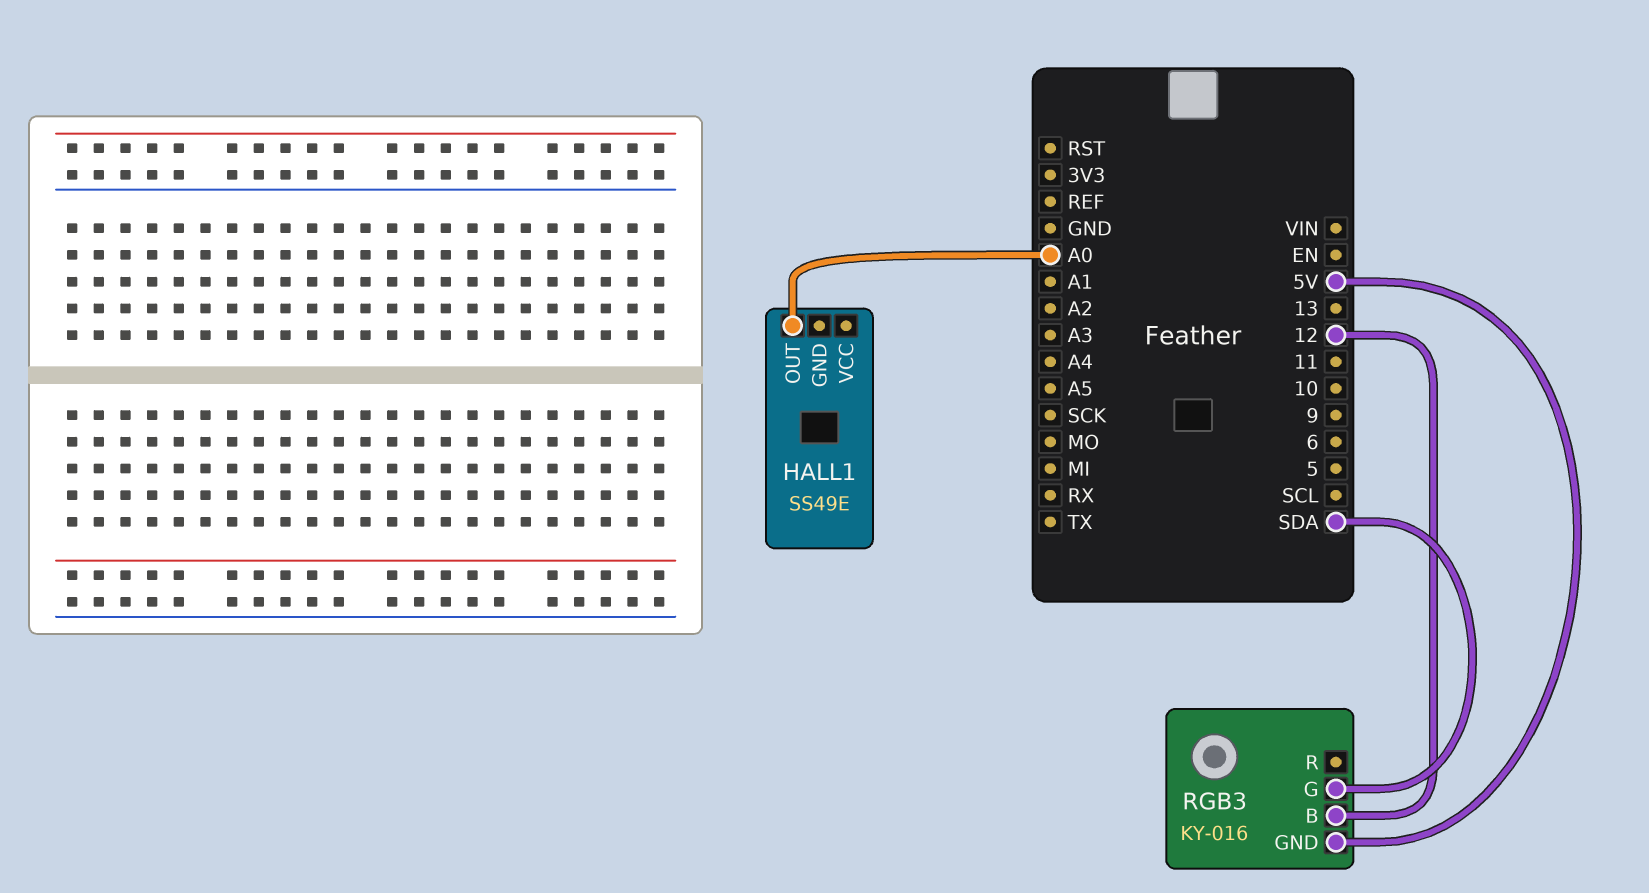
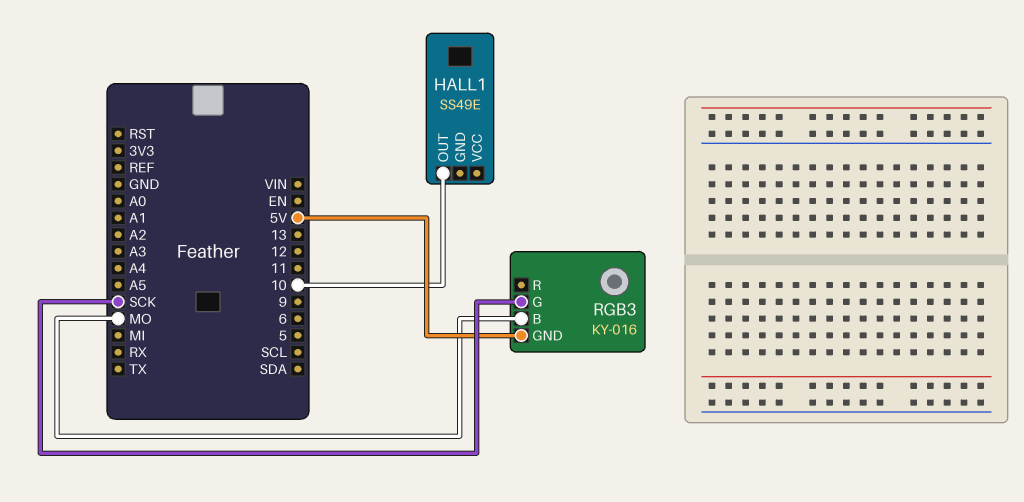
HALL1 pin OUT: A0 -> 10
RGB3 pin B: 12 -> MO
RGB3 pin G: SDA -> SCK

